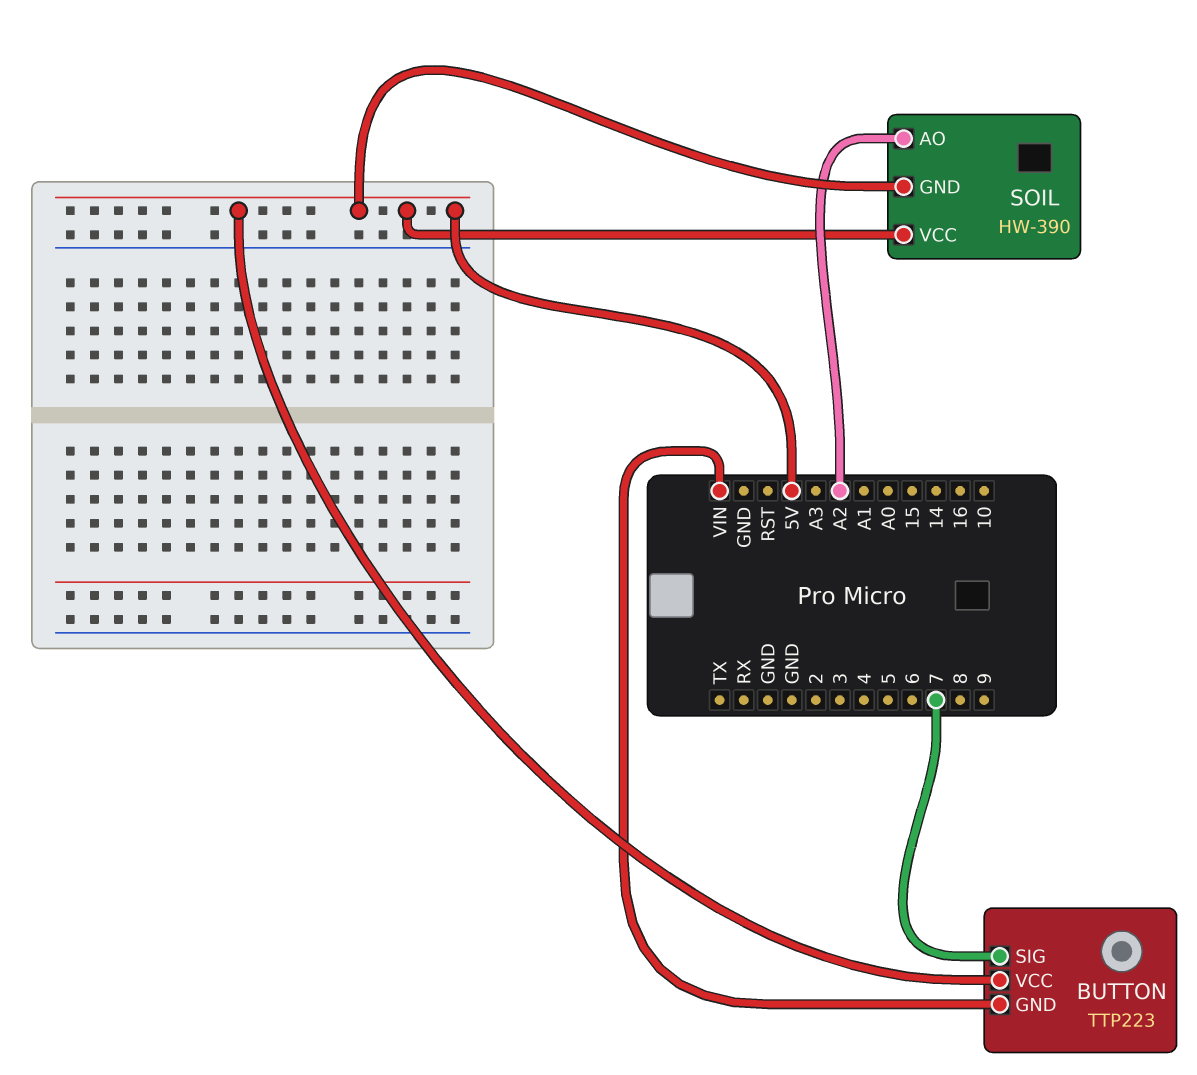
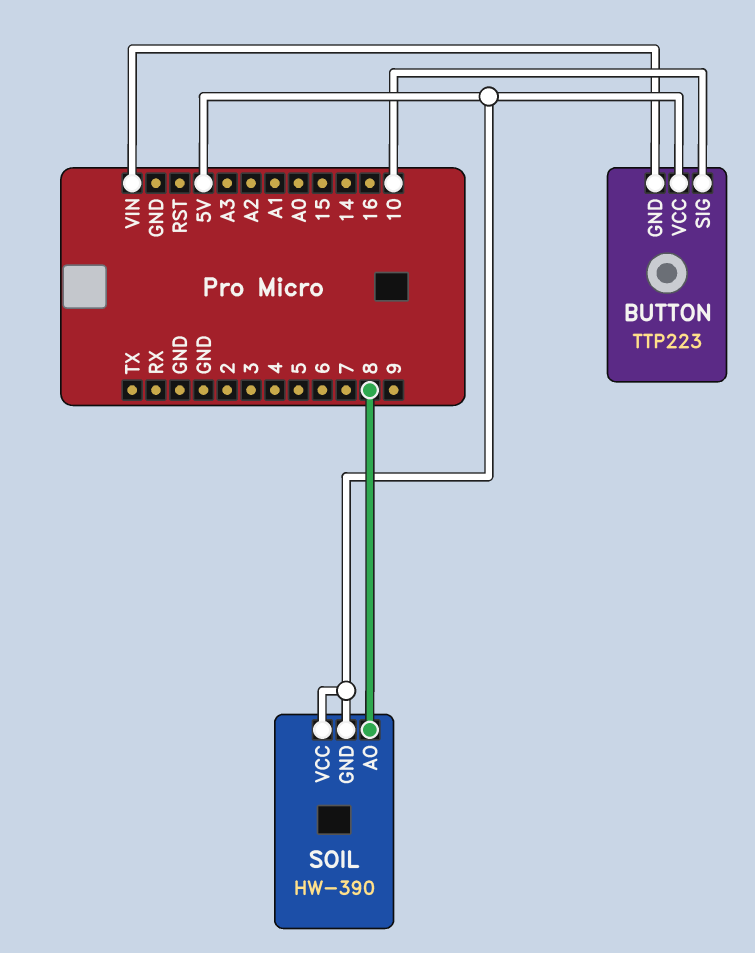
BUTTON pin SIG: 7 -> 10
SOIL pin AO: A2 -> 8

